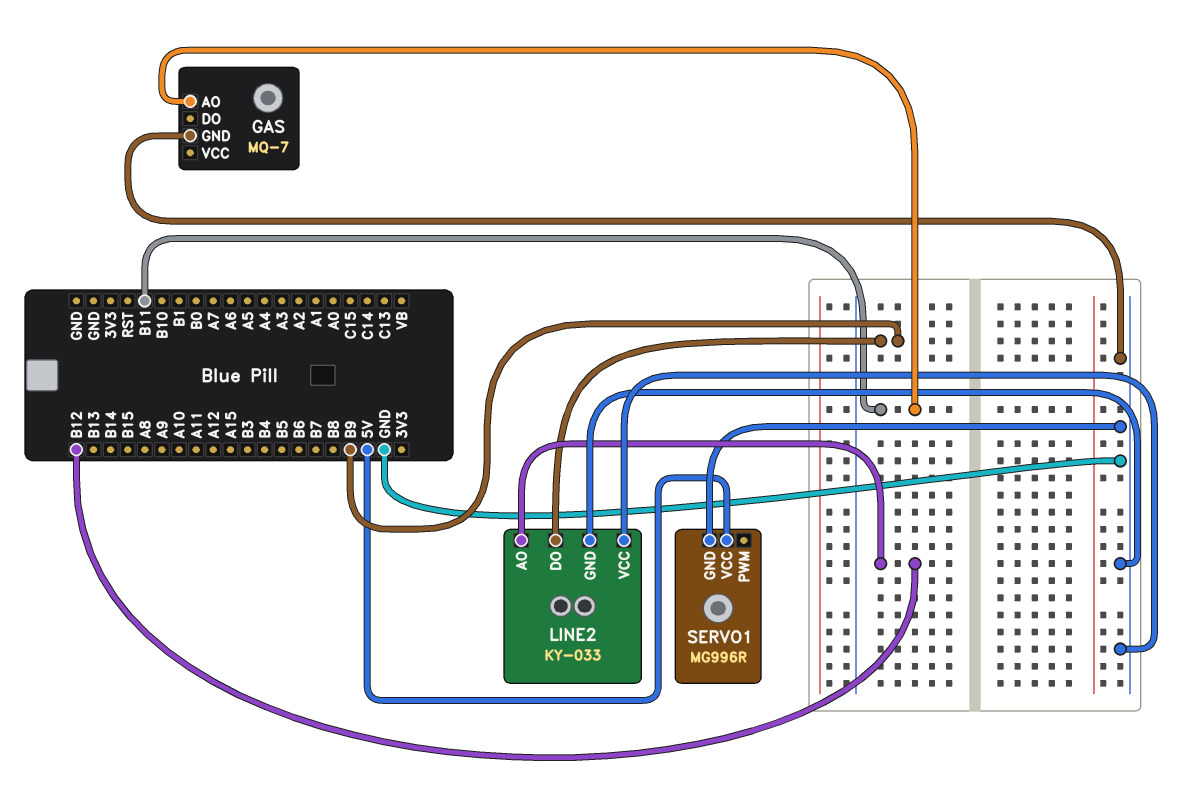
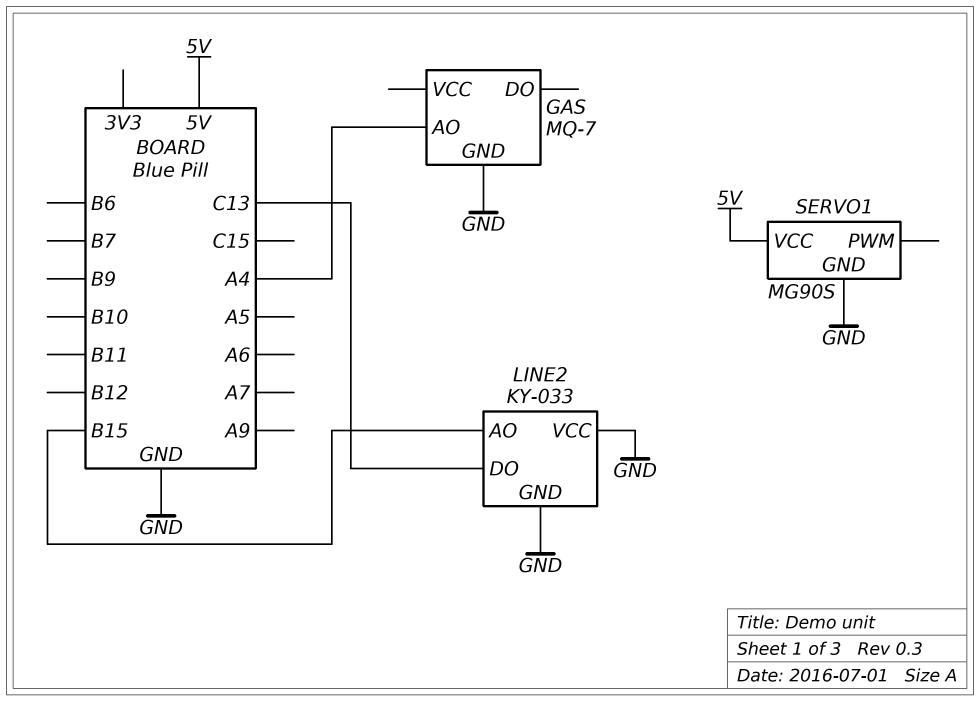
GAS pin AO: B11 -> A4
LINE2 pin AO: B12 -> B15
LINE2 pin DO: B9 -> C13
SERVO1: MG996R -> MG90S

